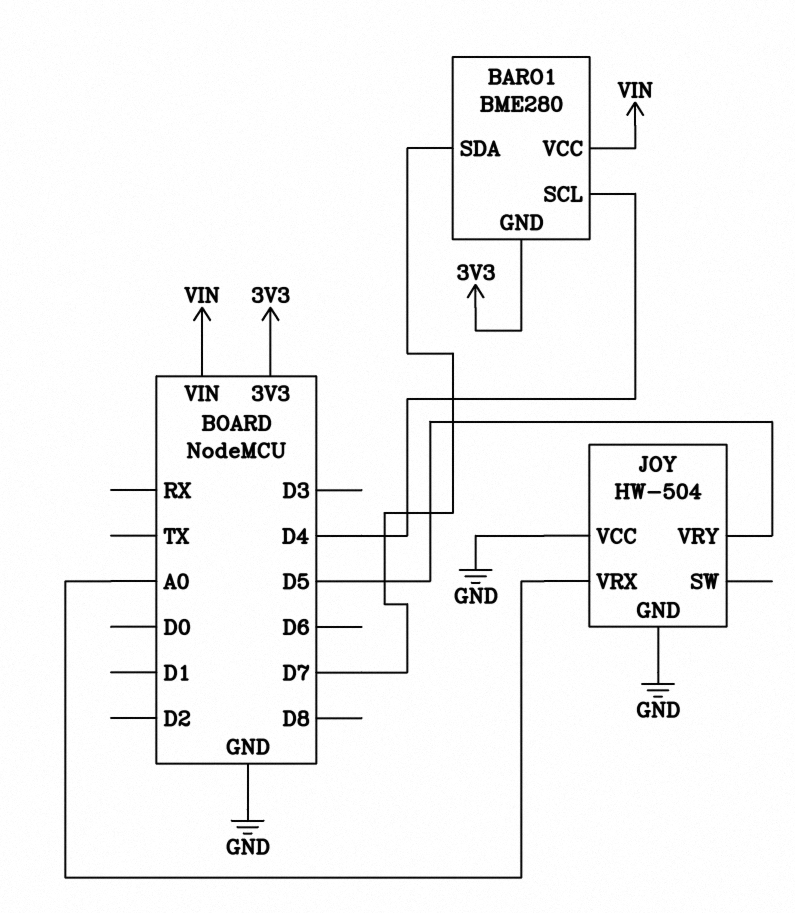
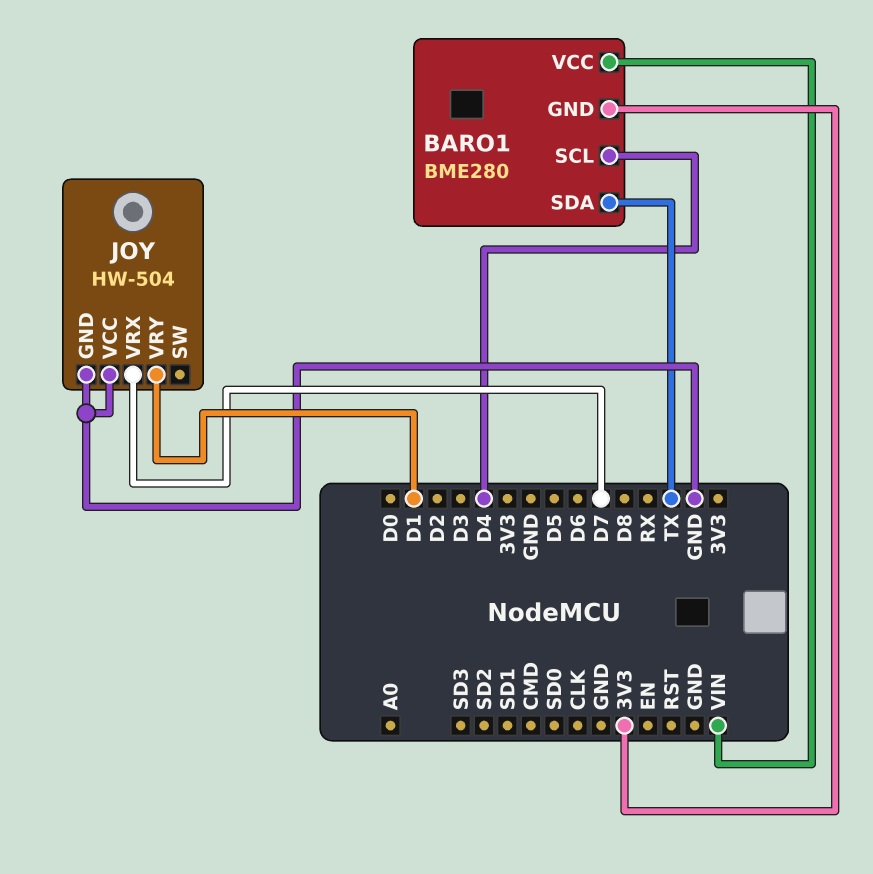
BARO1 pin SDA: D7 -> TX
JOY pin VRX: A0 -> D7
JOY pin VRY: D5 -> D1

